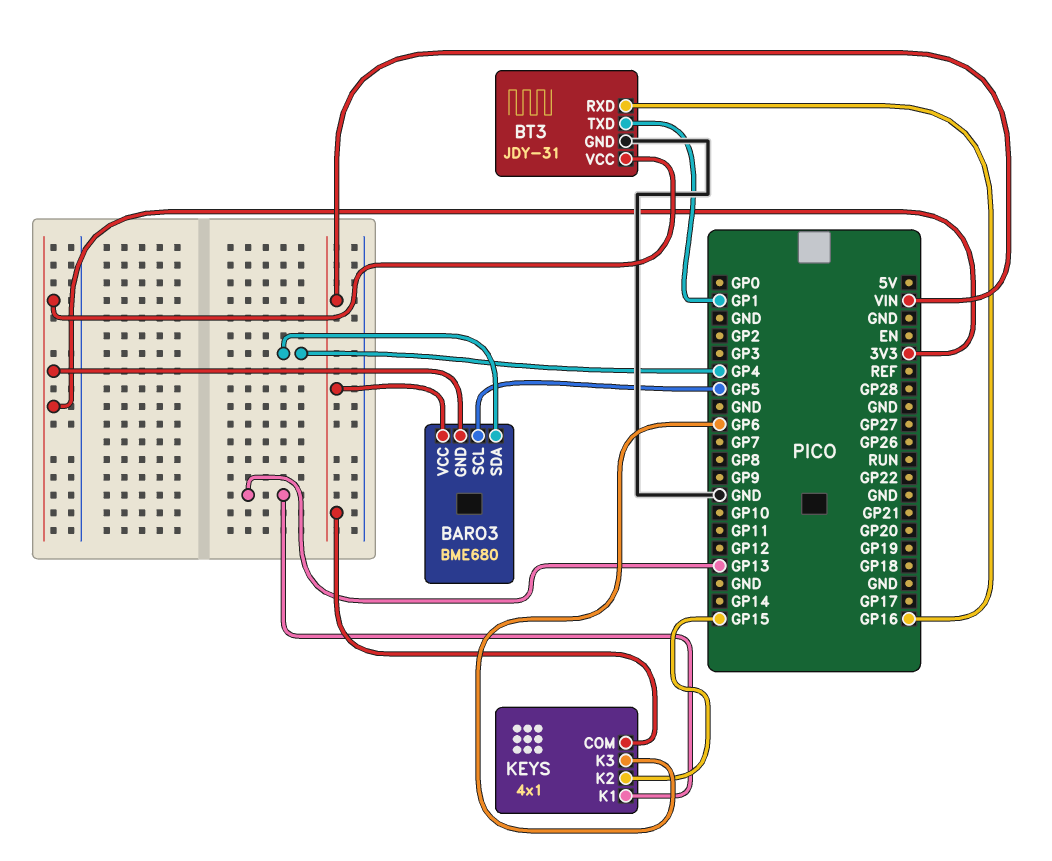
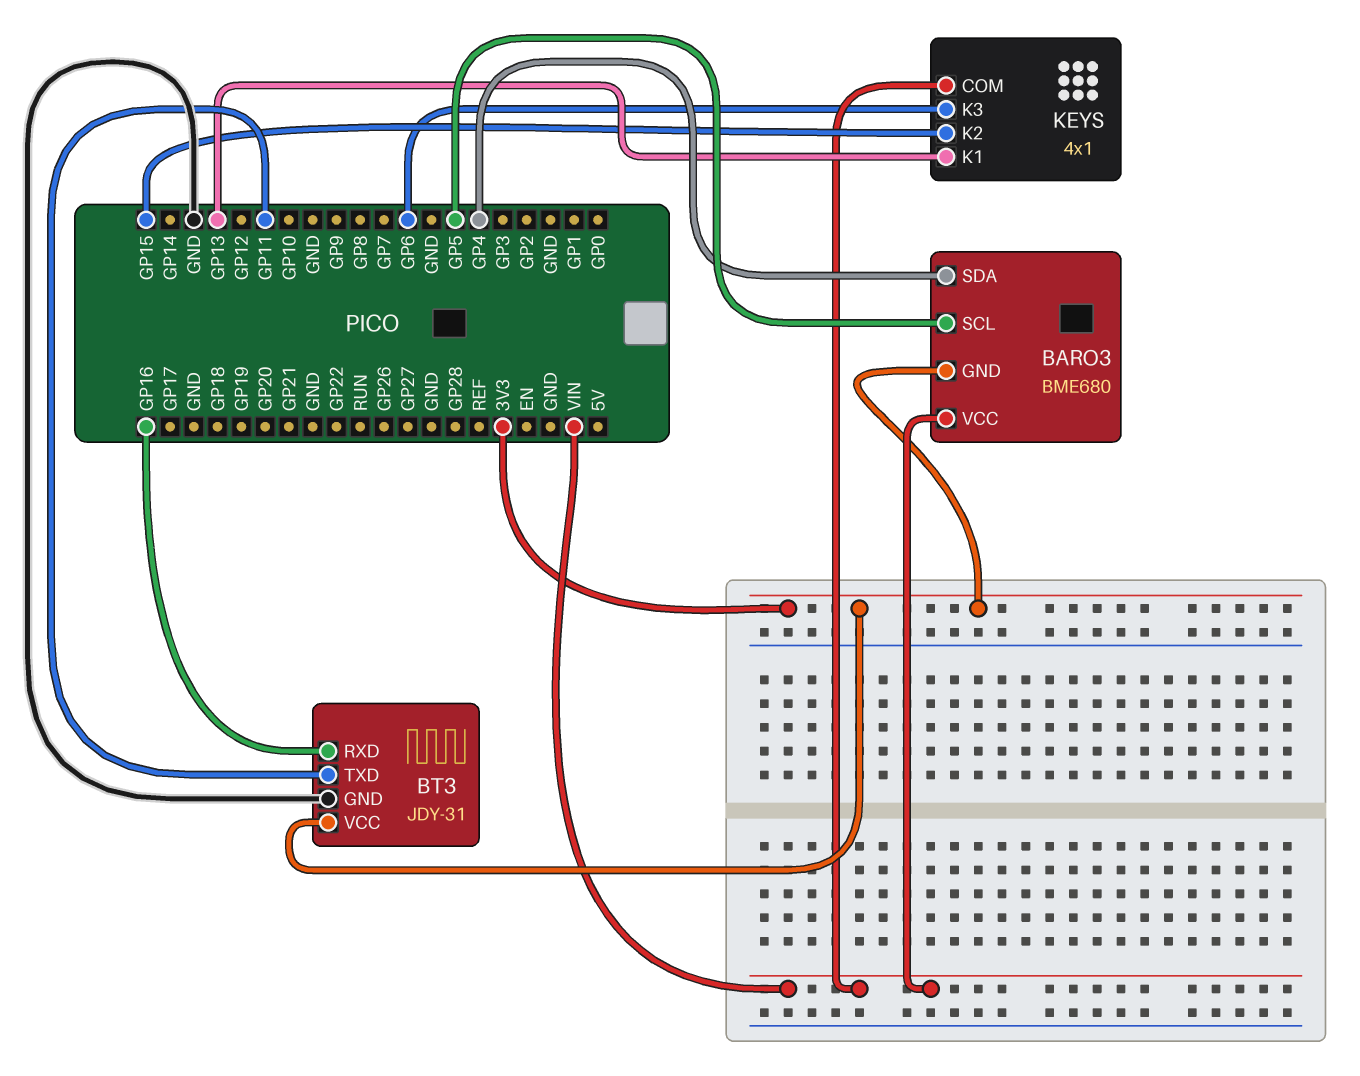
BT3 pin TXD: GP1 -> GP11

